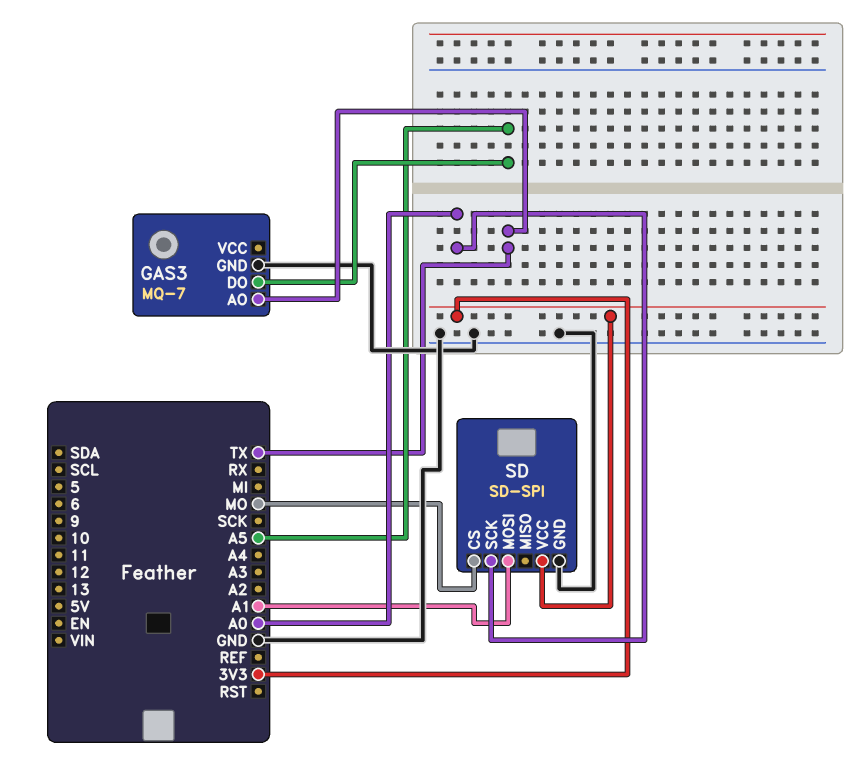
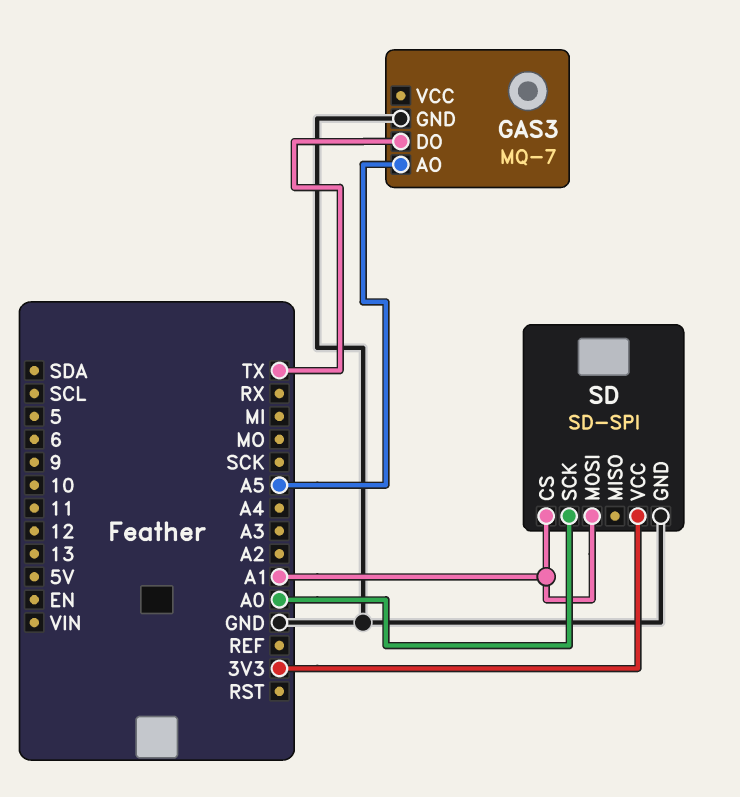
GAS3 pin AO: TX -> A5
GAS3 pin DO: A5 -> TX
SD pin CS: MO -> A1

